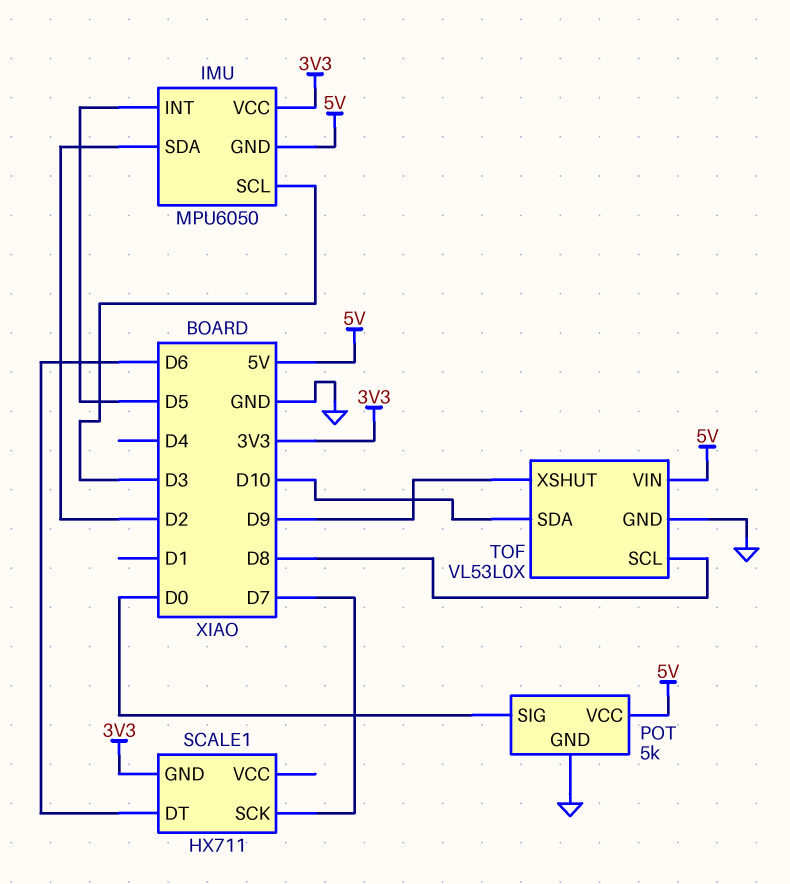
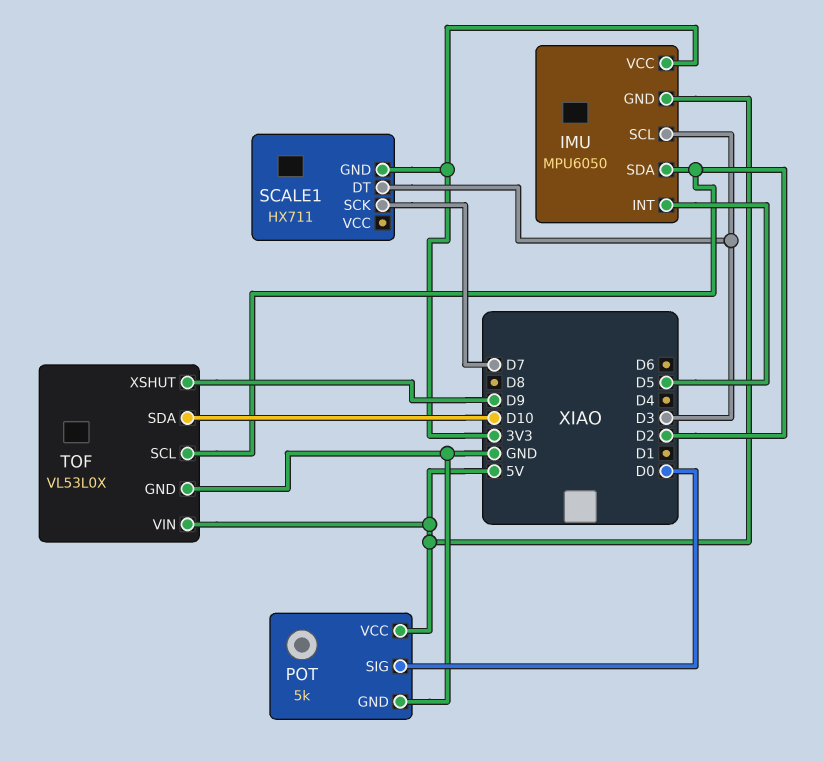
SCALE1 pin DT: D6 -> D3
TOF pin SCL: D8 -> D2

